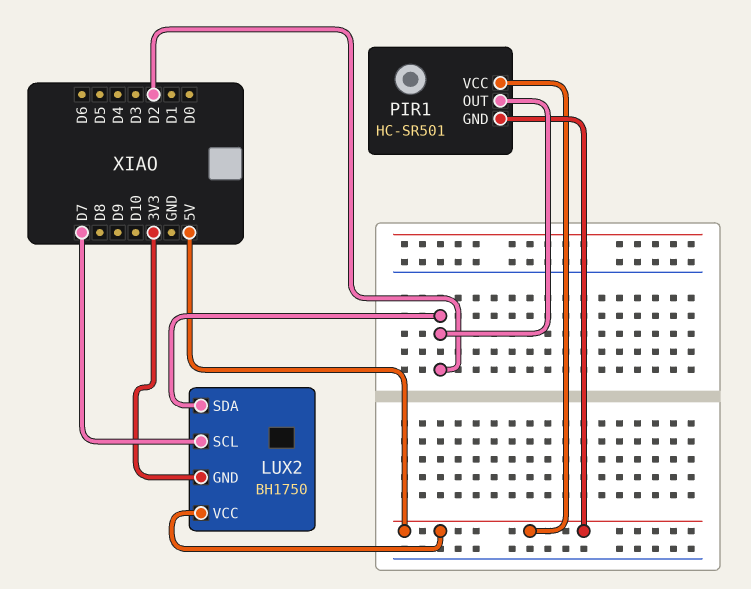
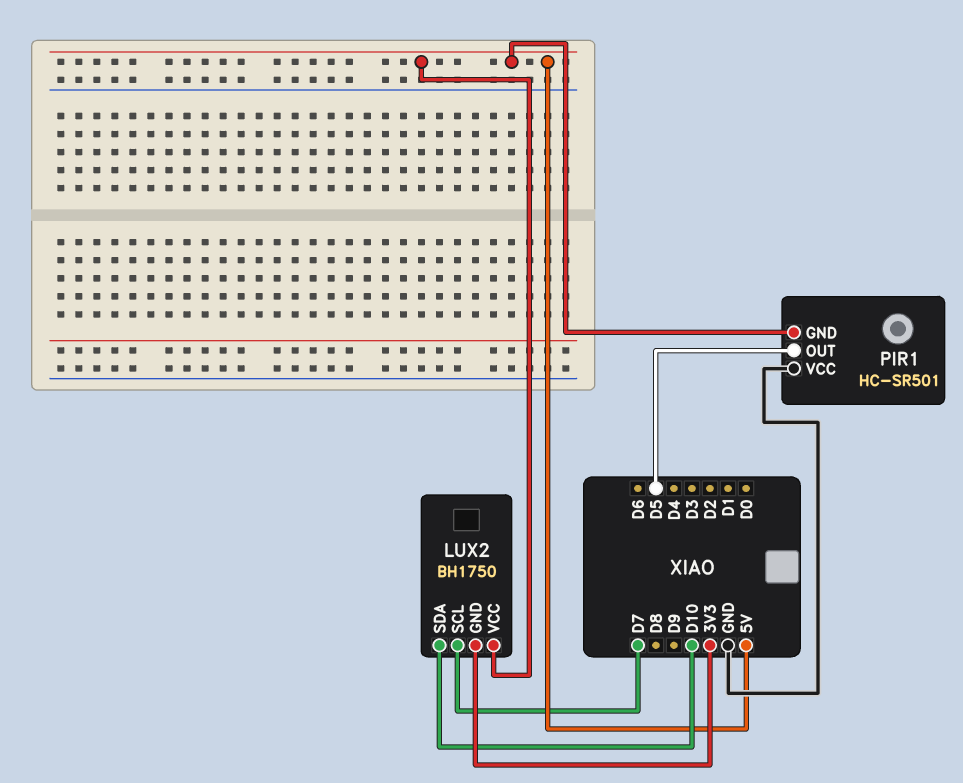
LUX2 pin SDA: D2 -> D10
PIR1 pin OUT: D2 -> D5
PIR1 pin VCC: 5V -> GND

